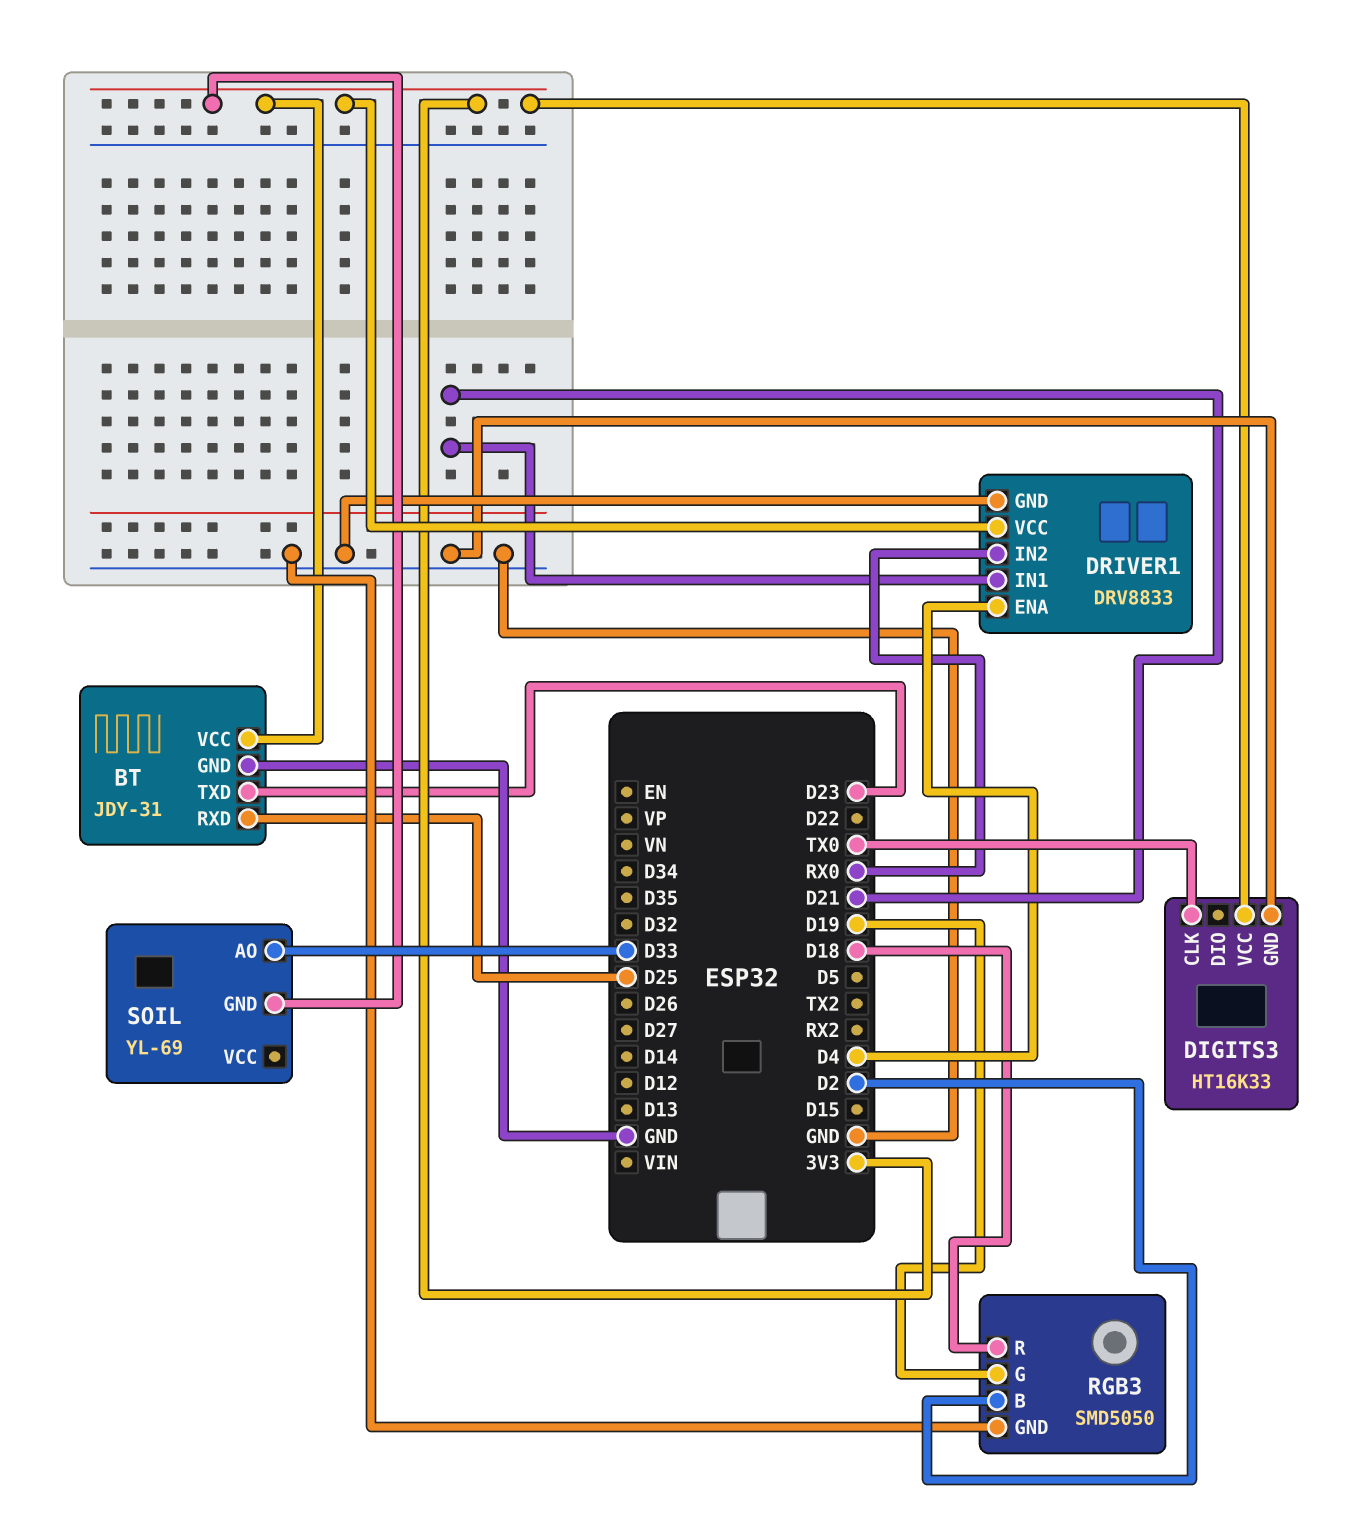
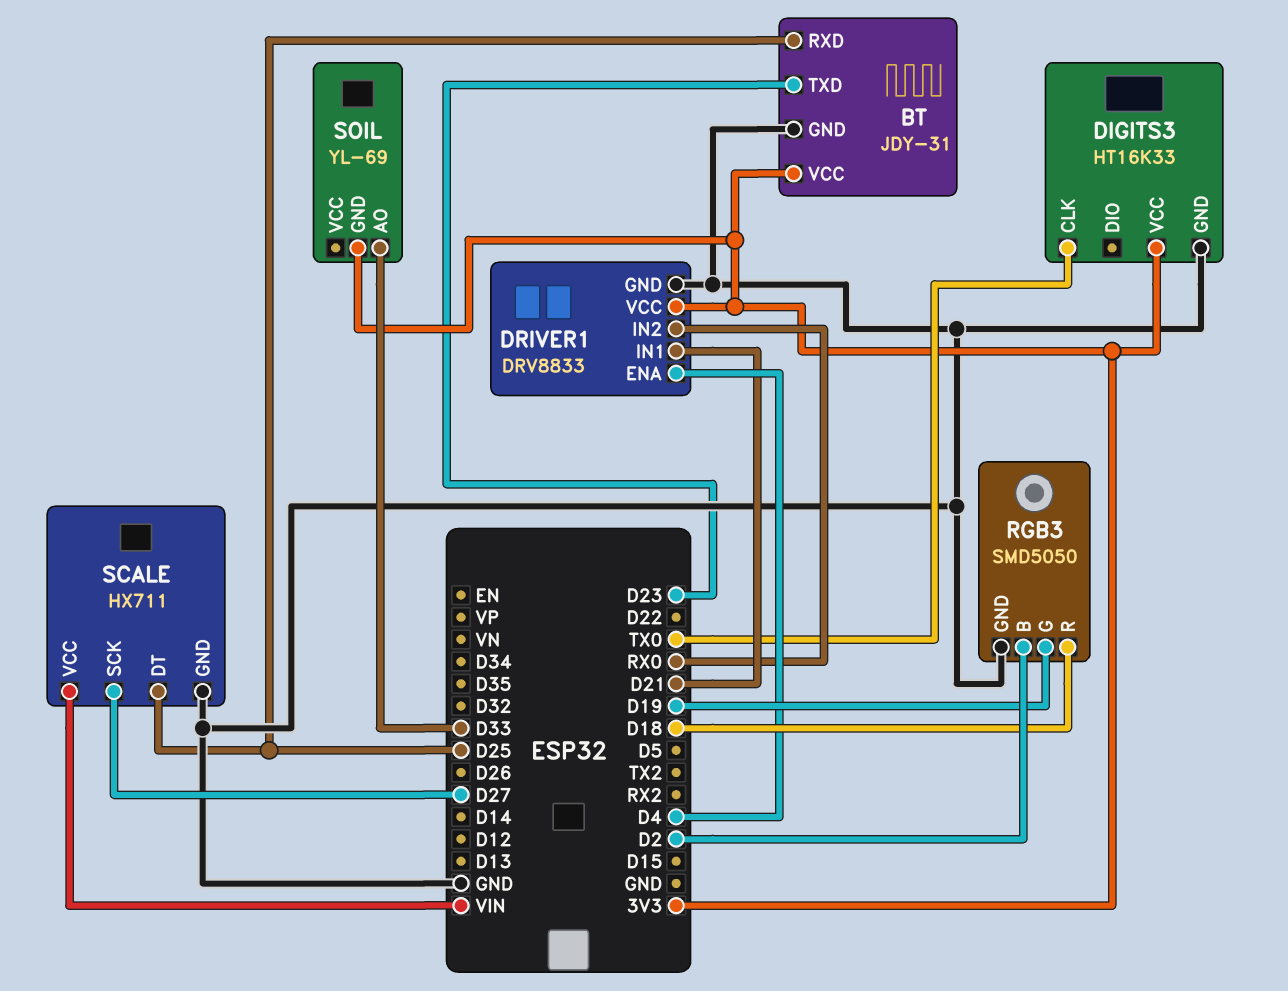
SCALE: none -> HX711
SCALE pin DT: none -> D25
SCALE pin GND: none -> GND
SCALE pin SCK: none -> D27
SCALE pin VCC: none -> VIN

